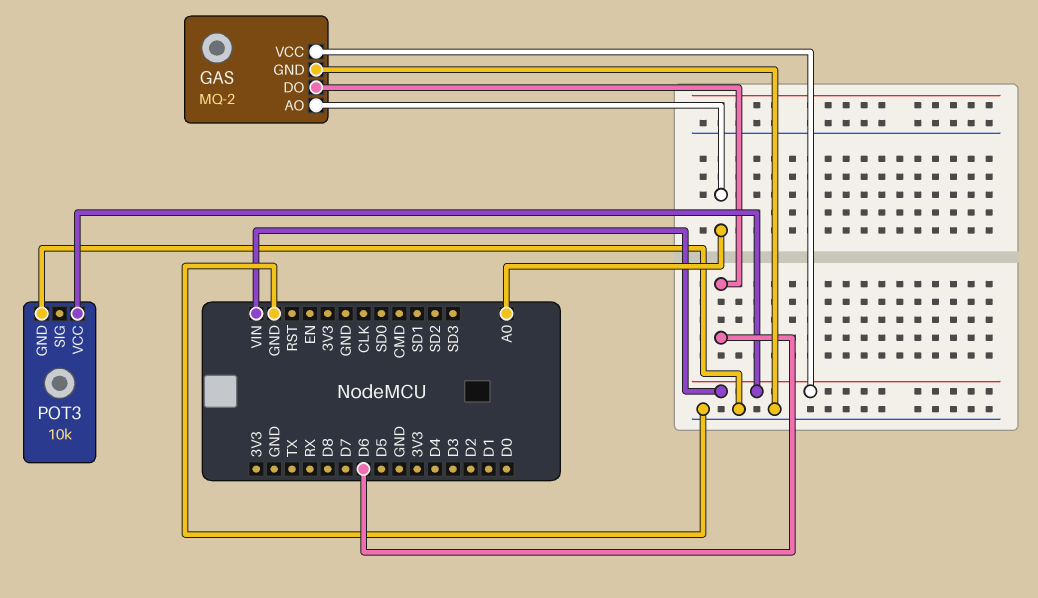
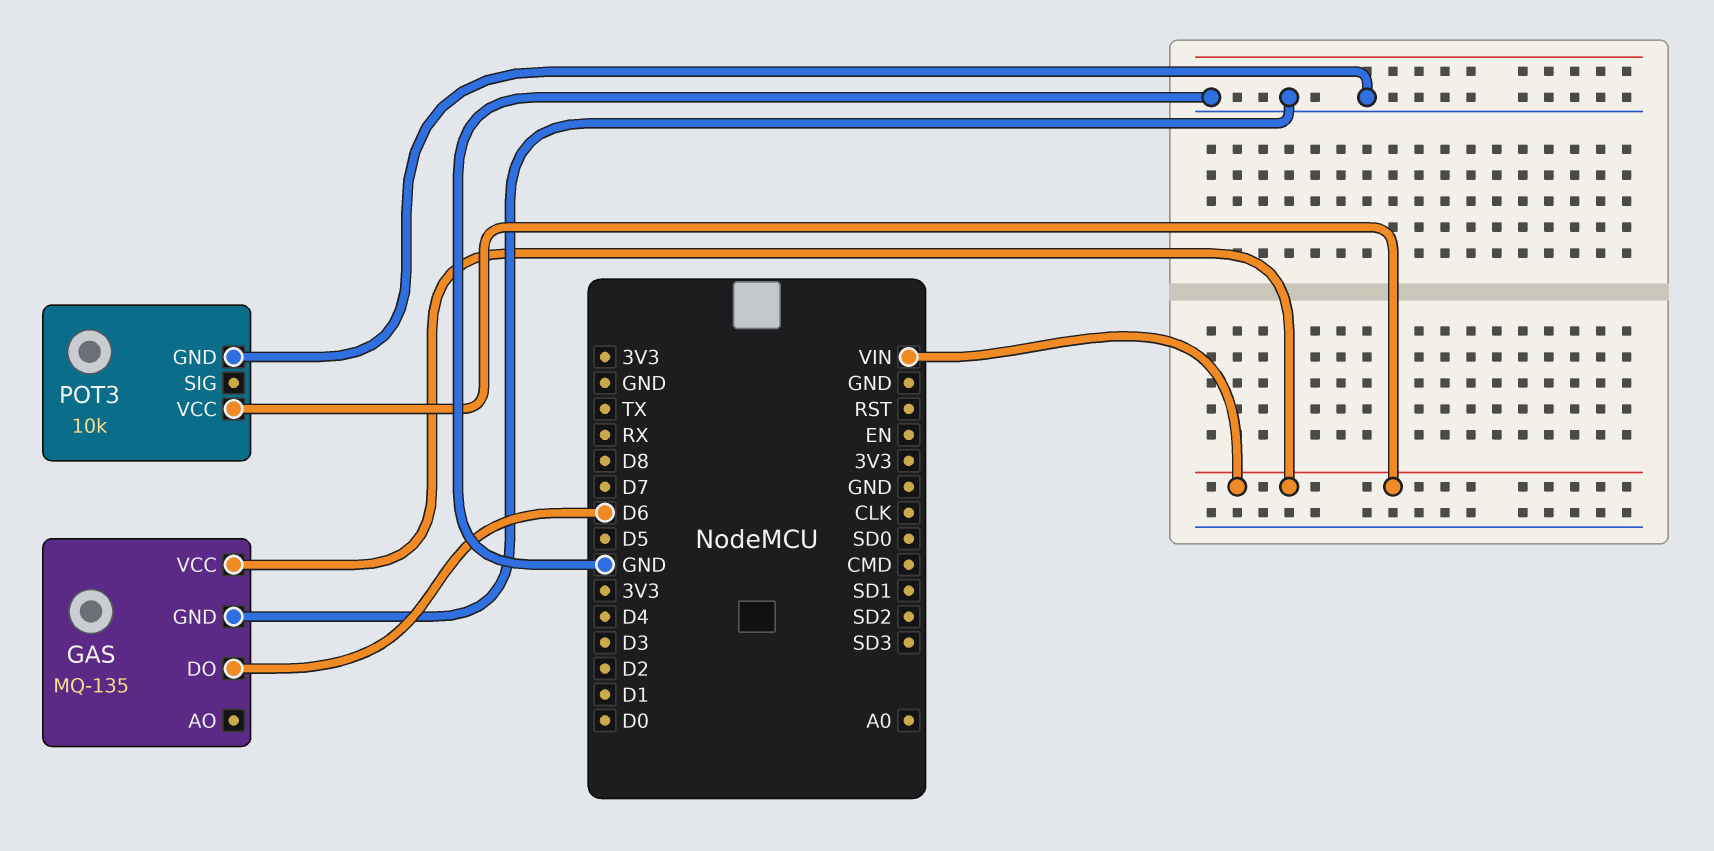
GAS: MQ-2 -> MQ-135
GAS pin AO: A0 -> none

